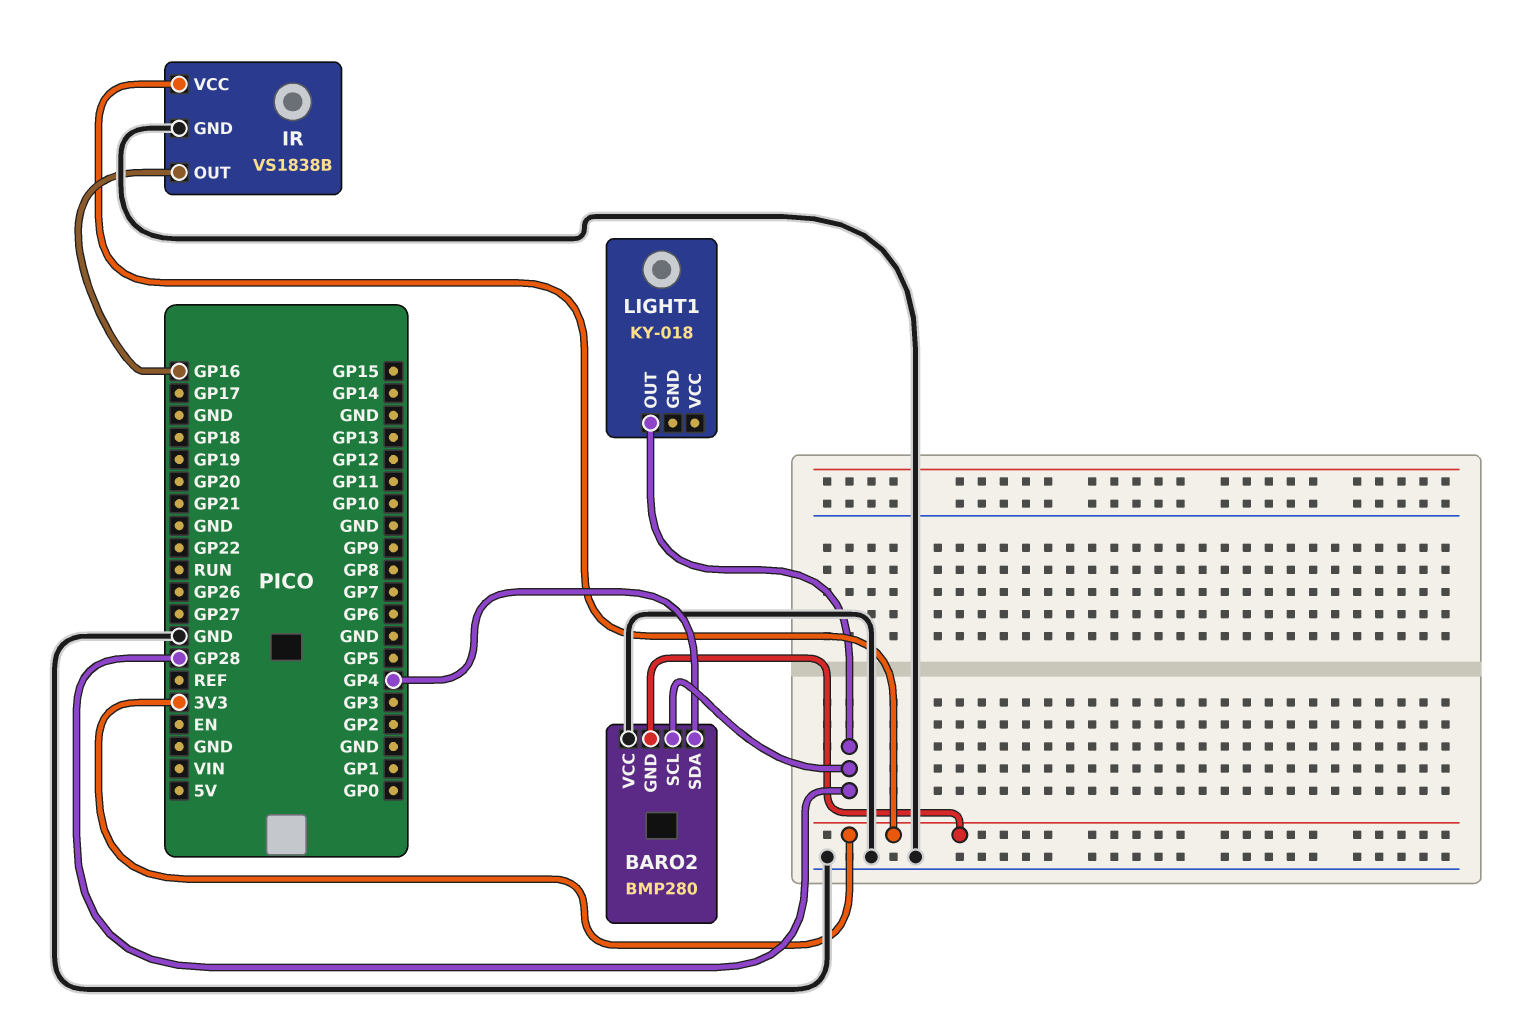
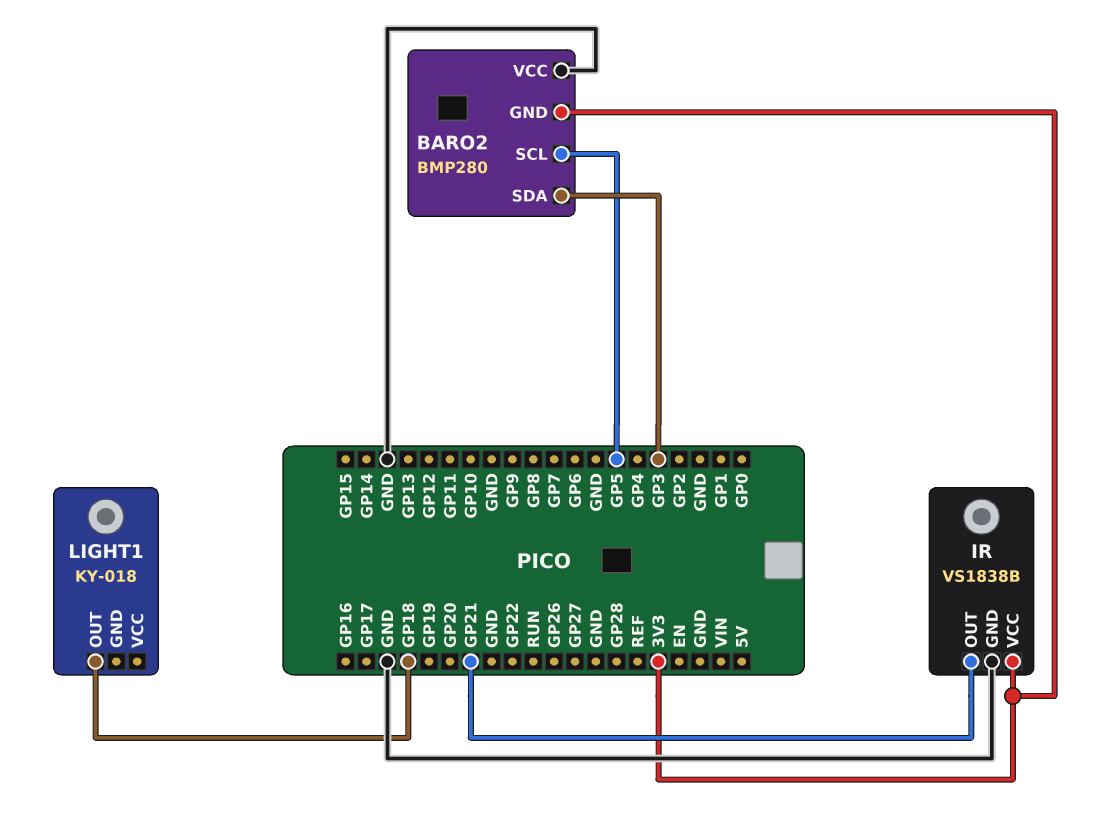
BARO2 pin SCL: GP28 -> GP5
BARO2 pin SDA: GP4 -> GP3
IR pin OUT: GP16 -> GP21
LIGHT1 pin OUT: GP28 -> GP18

